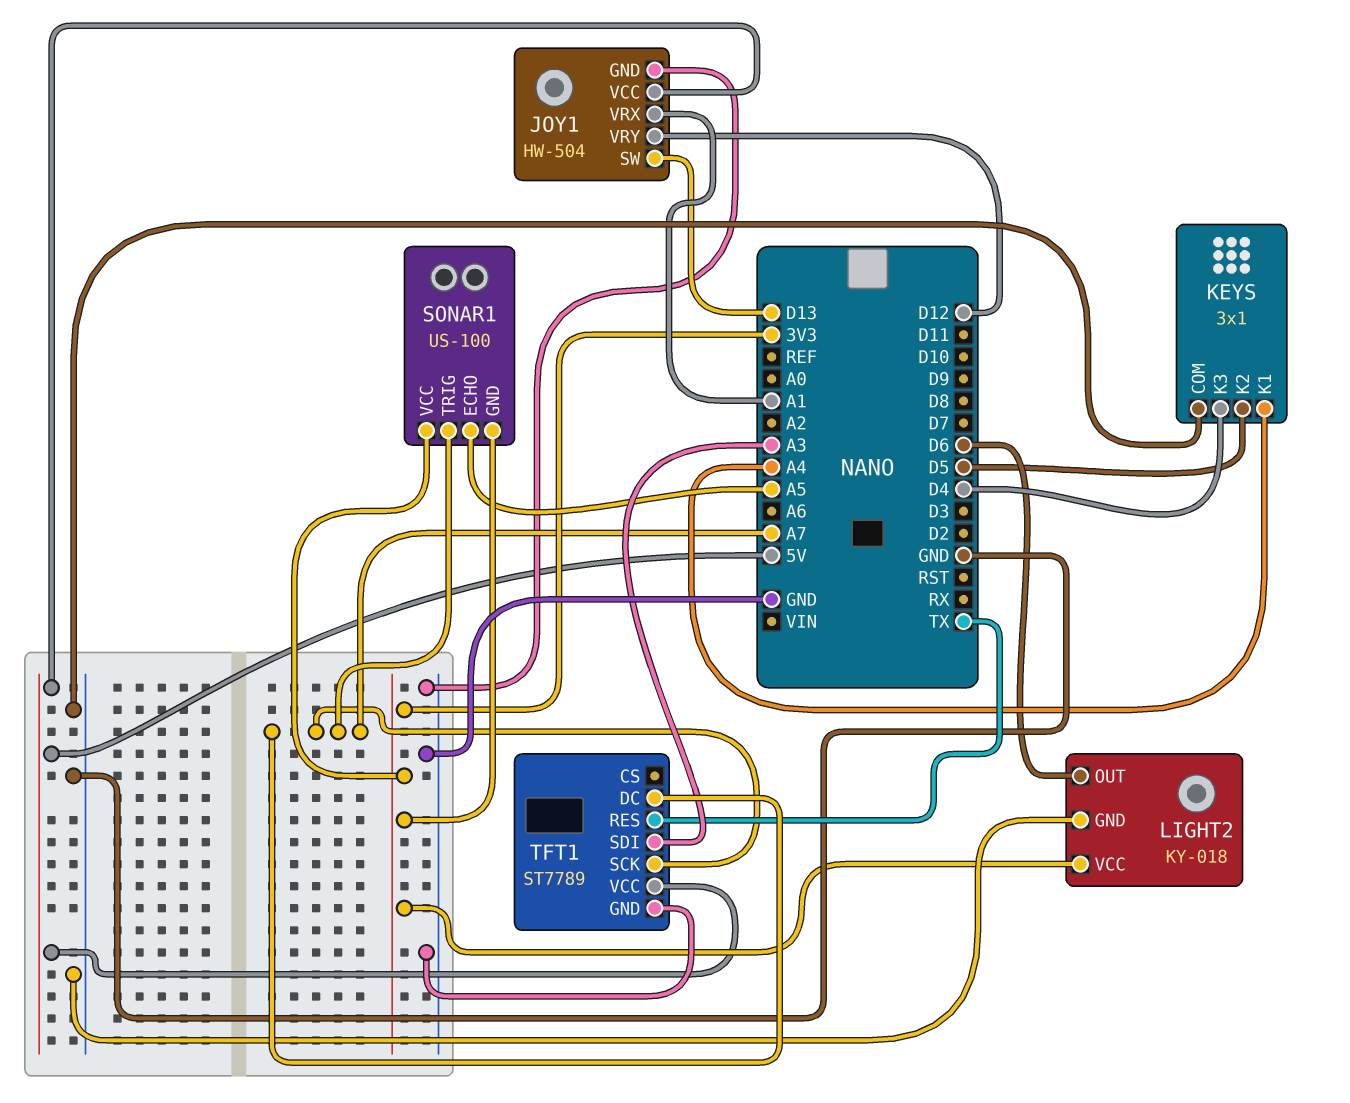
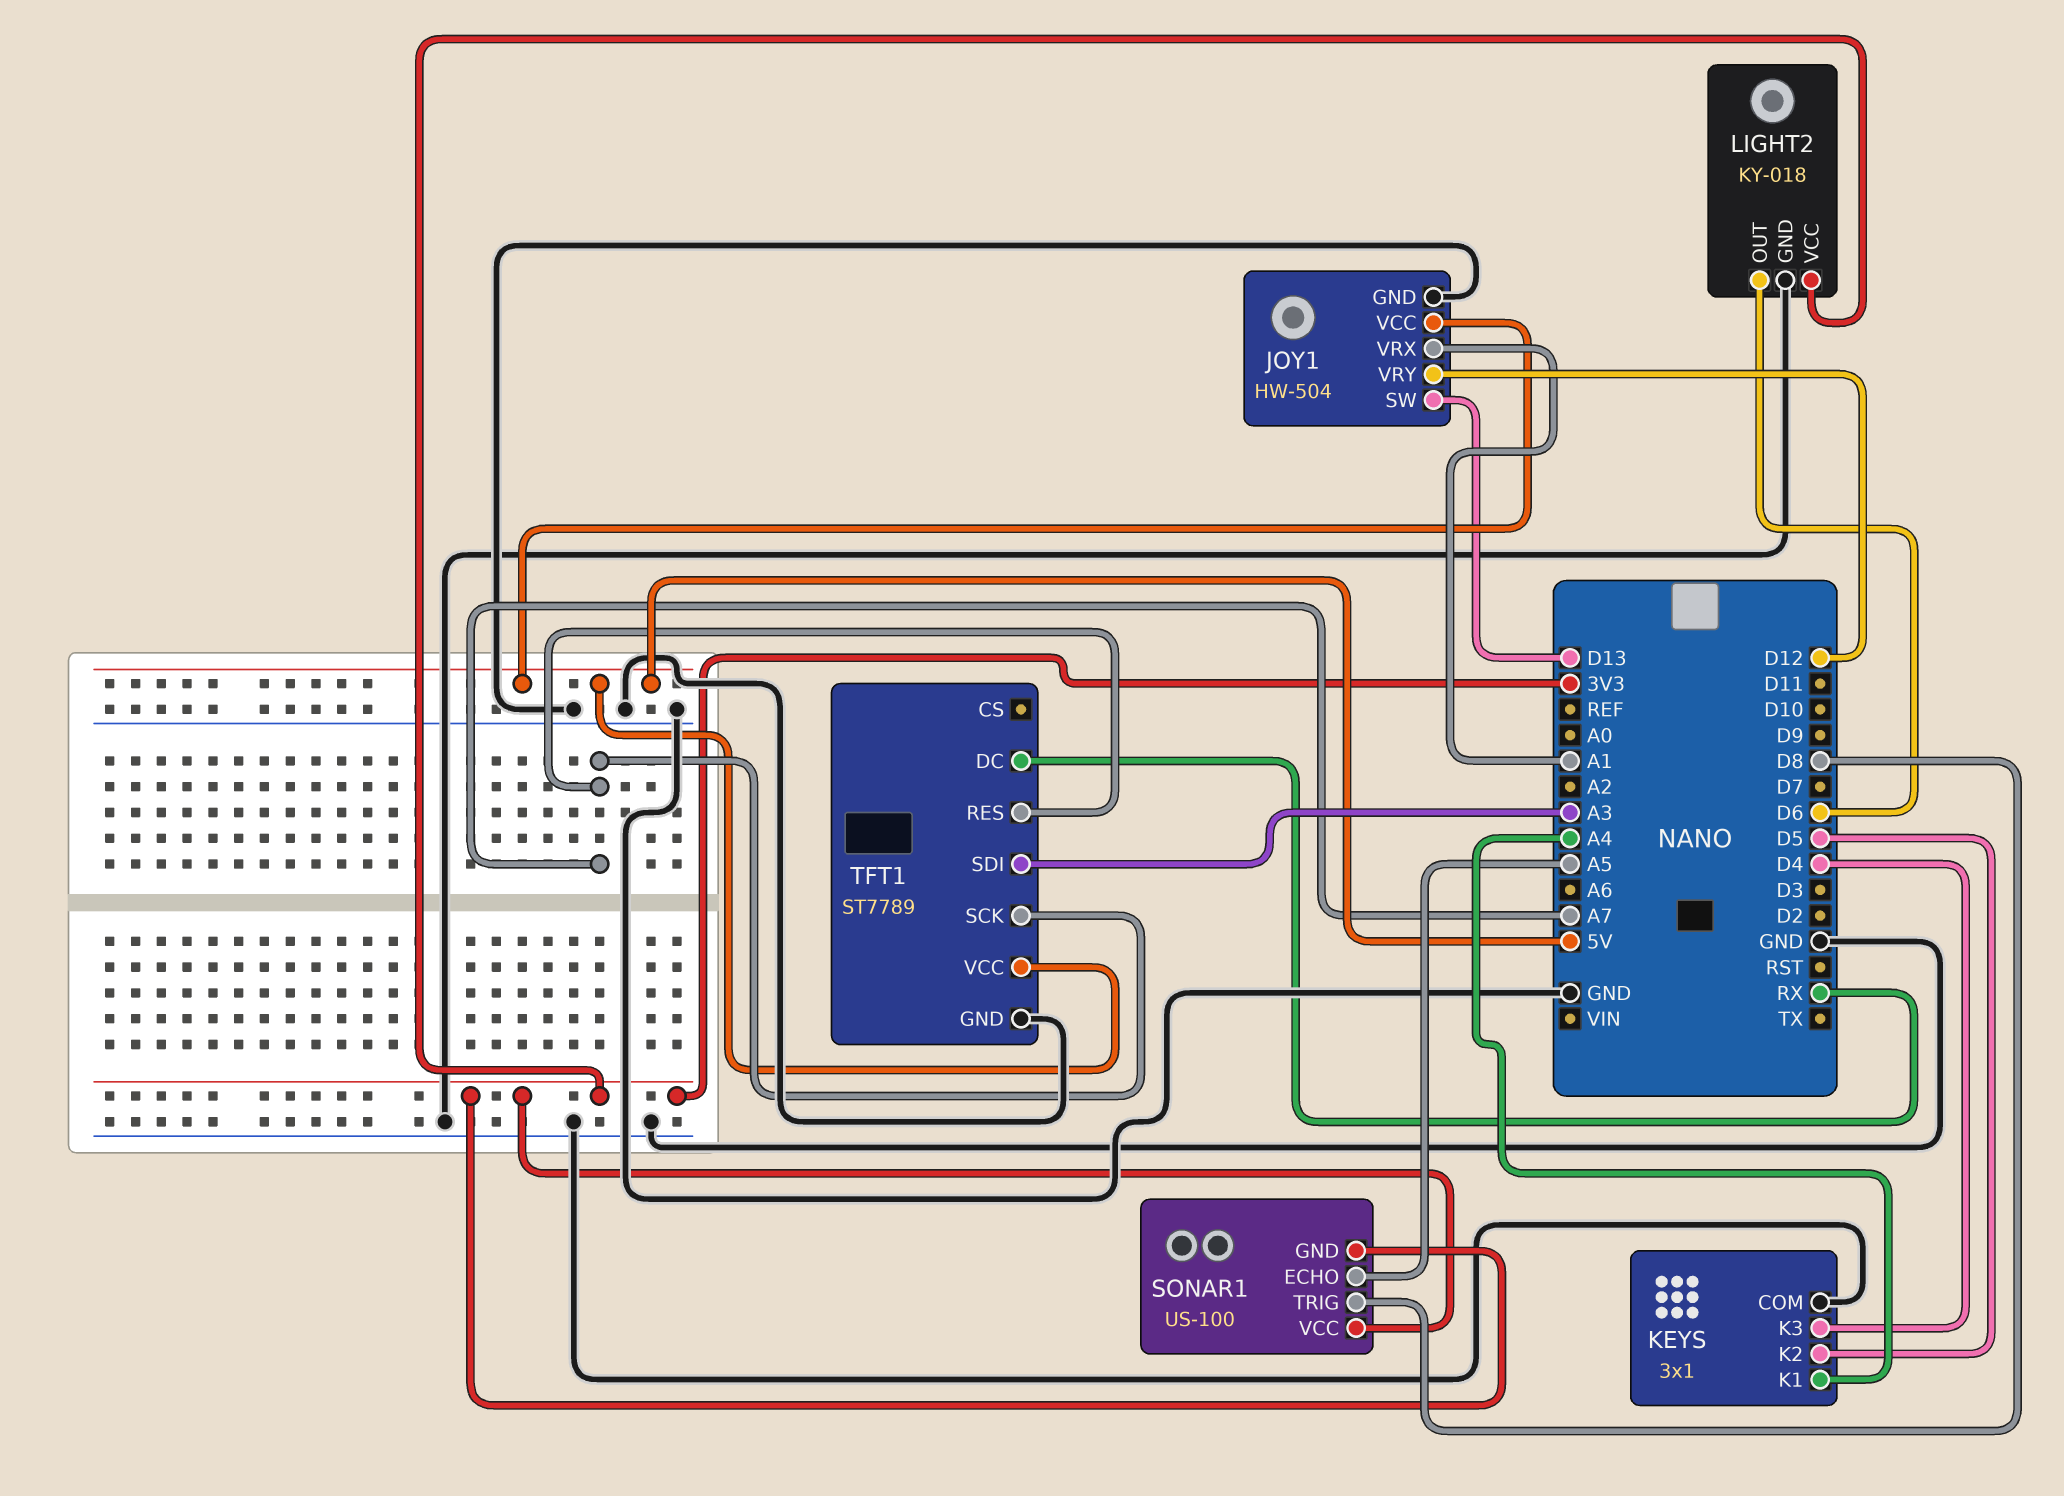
SONAR1 pin TRIG: A7 -> D8
TFT1 pin DC: A7 -> RX
TFT1 pin RES: TX -> A7

